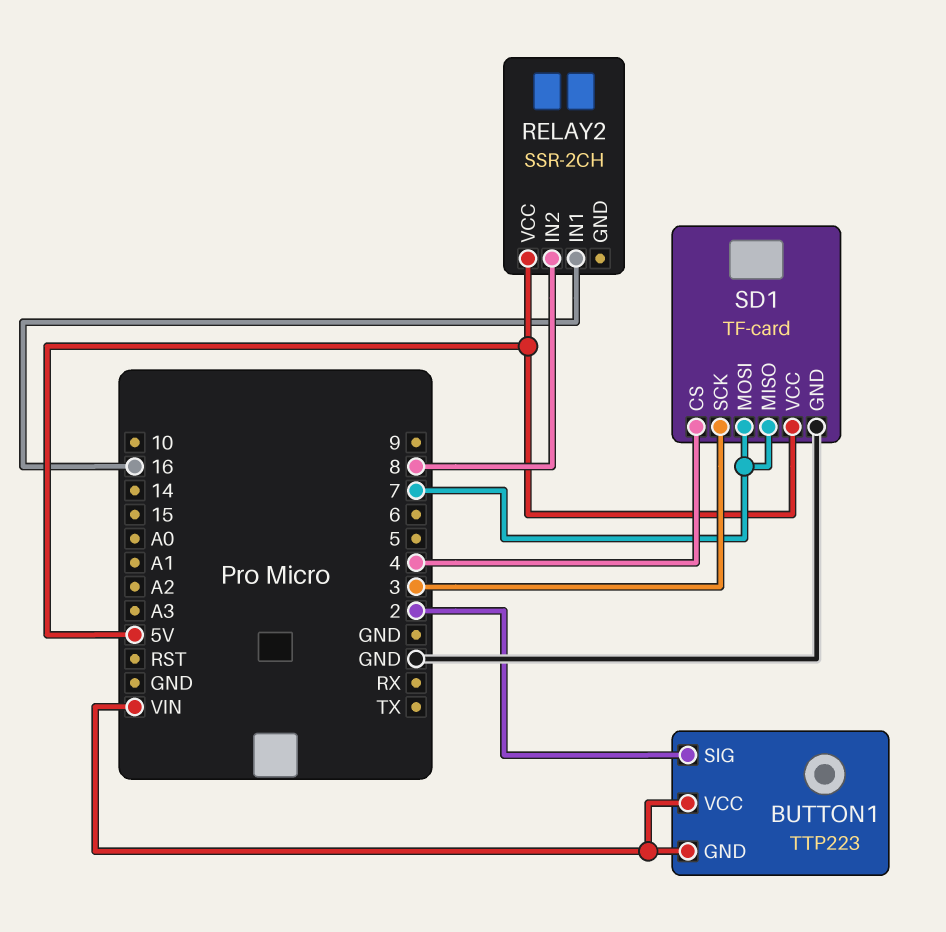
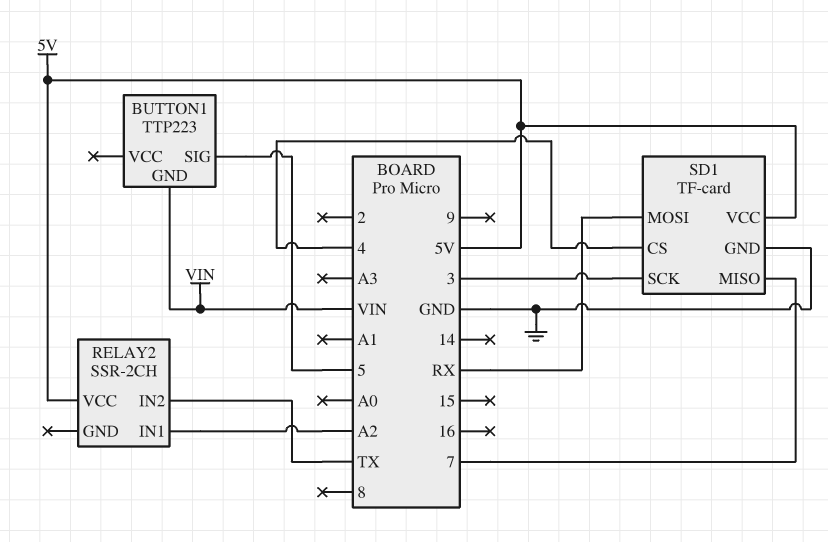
BUTTON1 pin SIG: 2 -> 5
BUTTON1 pin VCC: VIN -> none
RELAY2 pin IN1: 16 -> A2
RELAY2 pin IN2: 8 -> TX
SD1 pin MOSI: 7 -> RX

